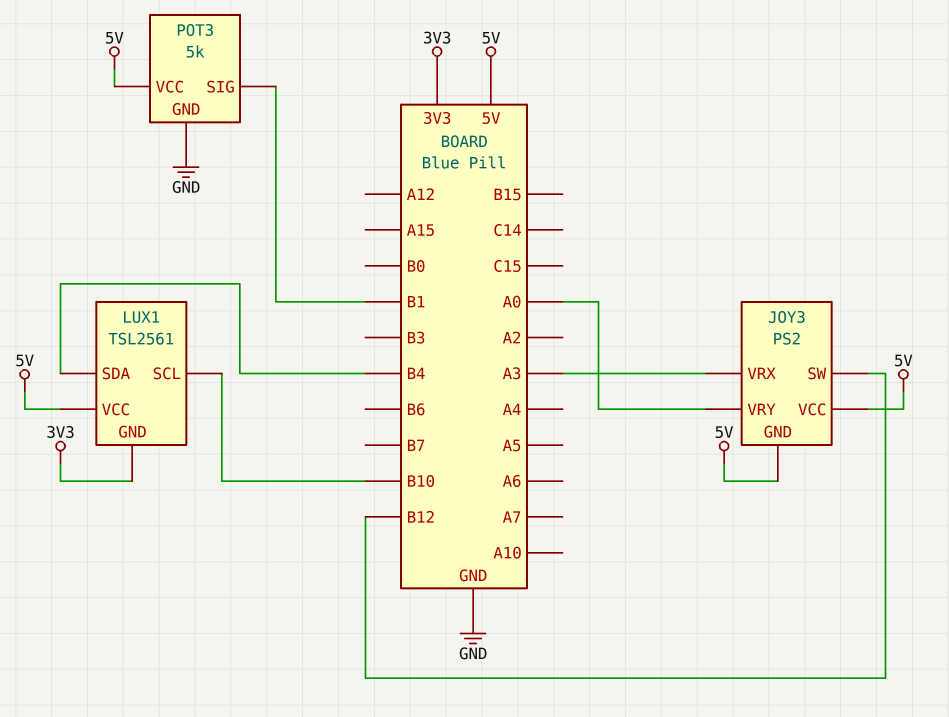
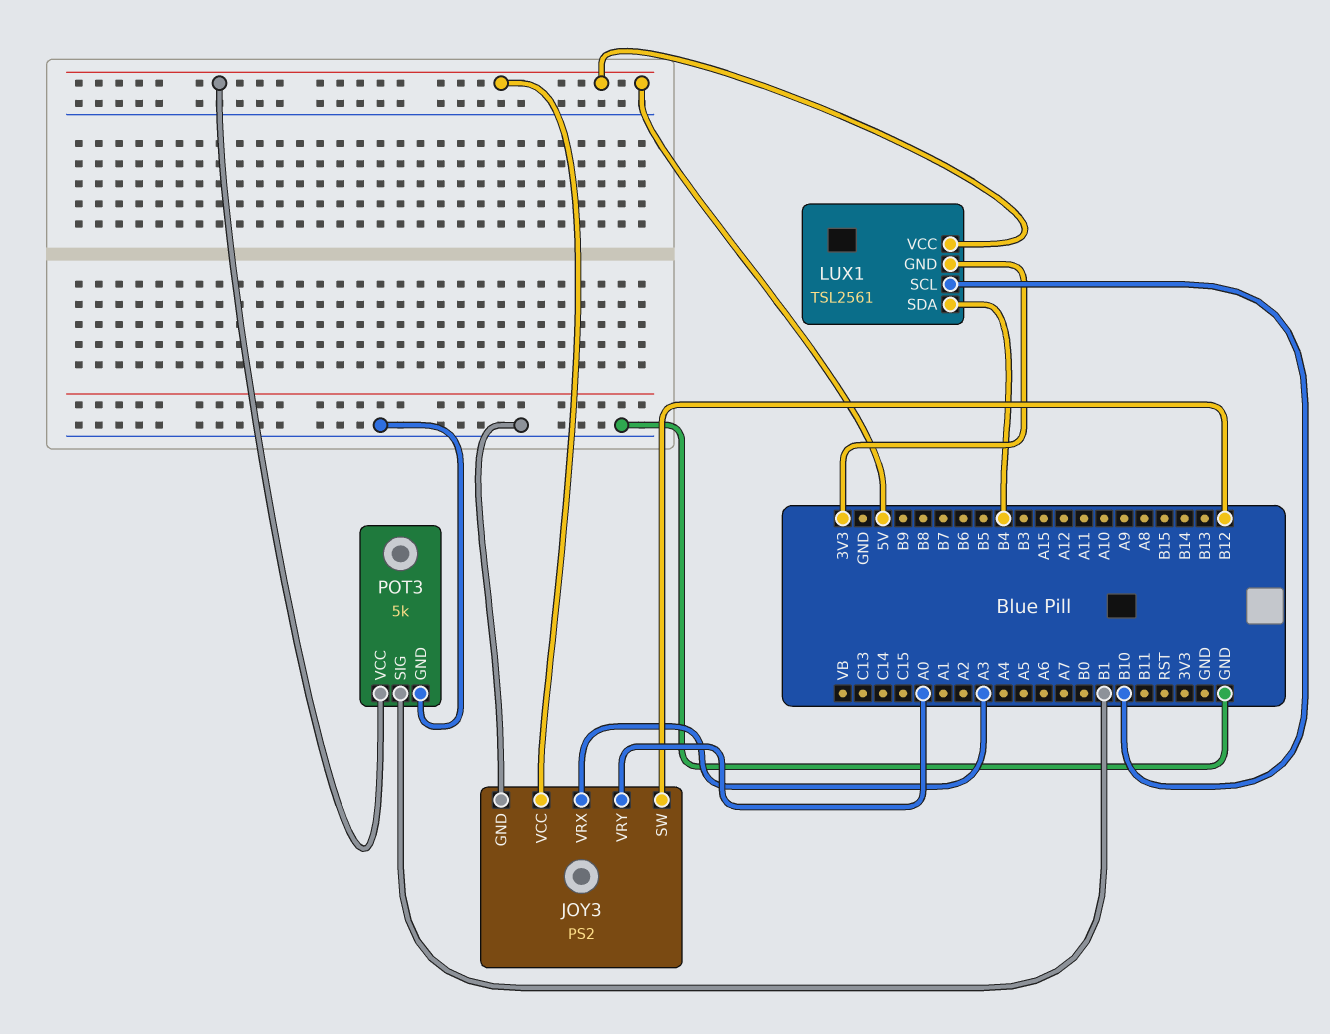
JOY3 pin GND: 5V -> GND

